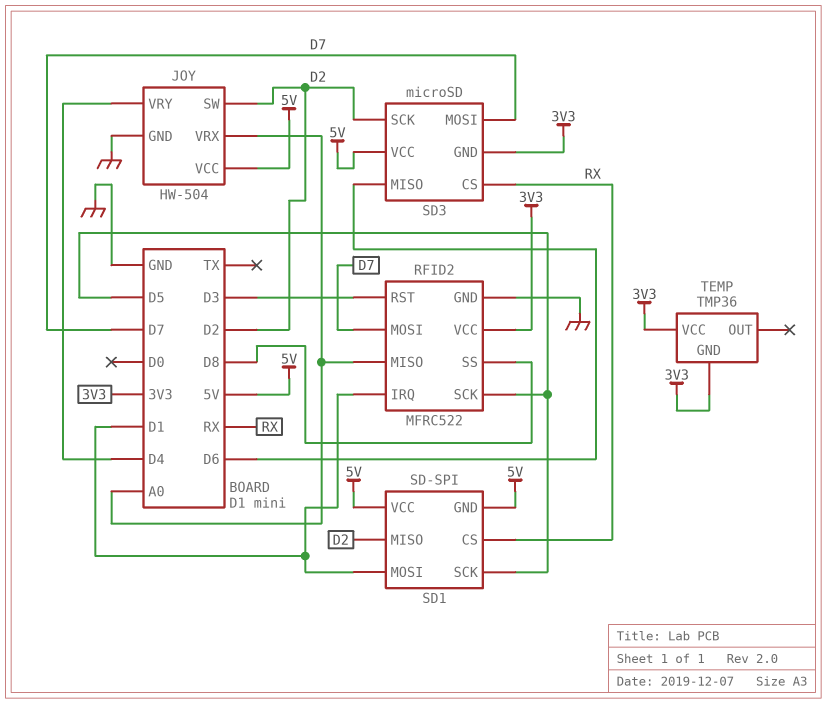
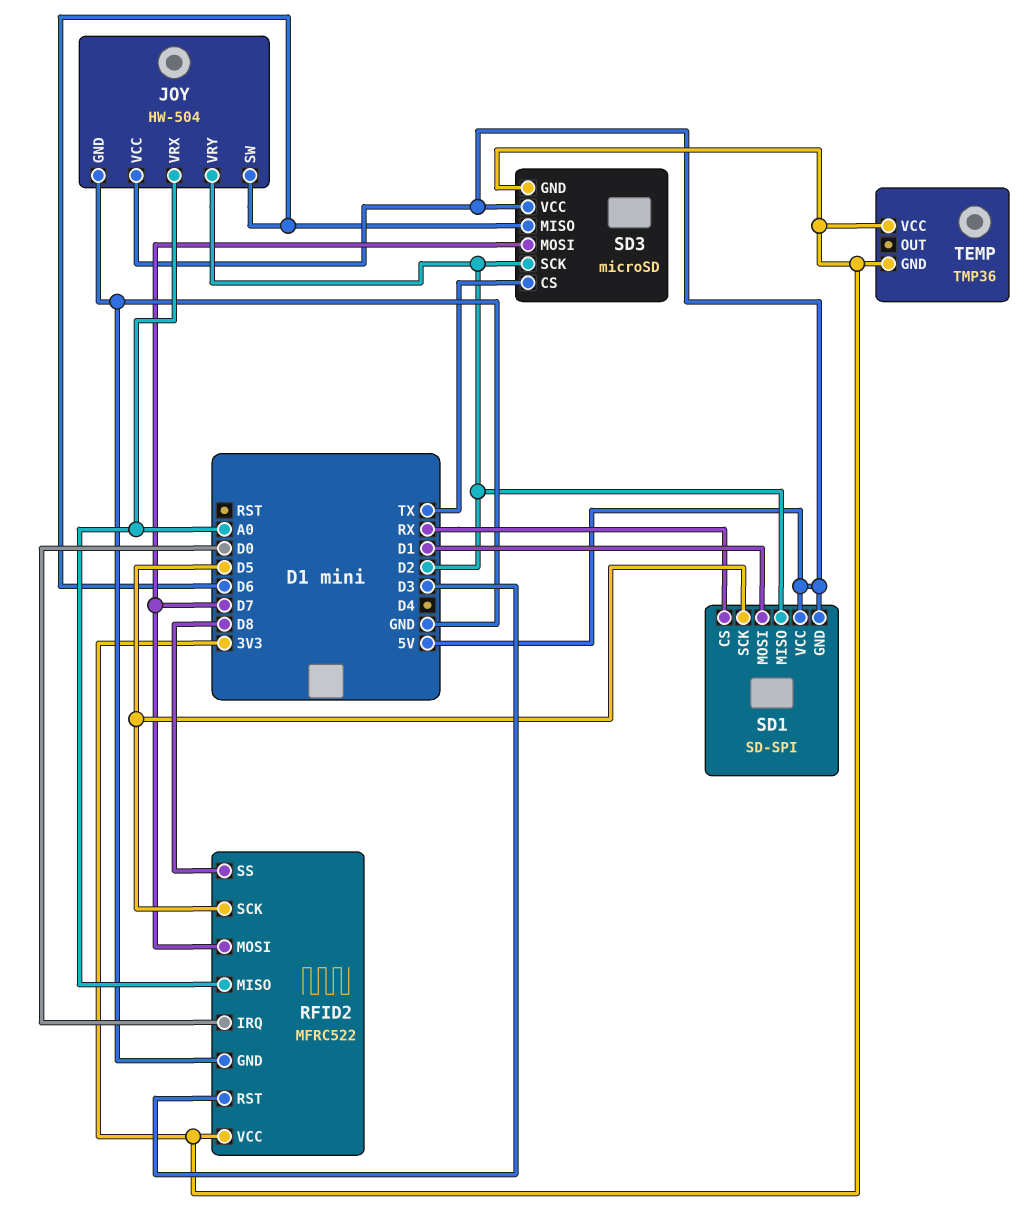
JOY pin SW: D2 -> D6
JOY pin VRY: D4 -> D2
RFID2 pin IRQ: D1 -> D0
SD3 pin CS: RX -> TX

